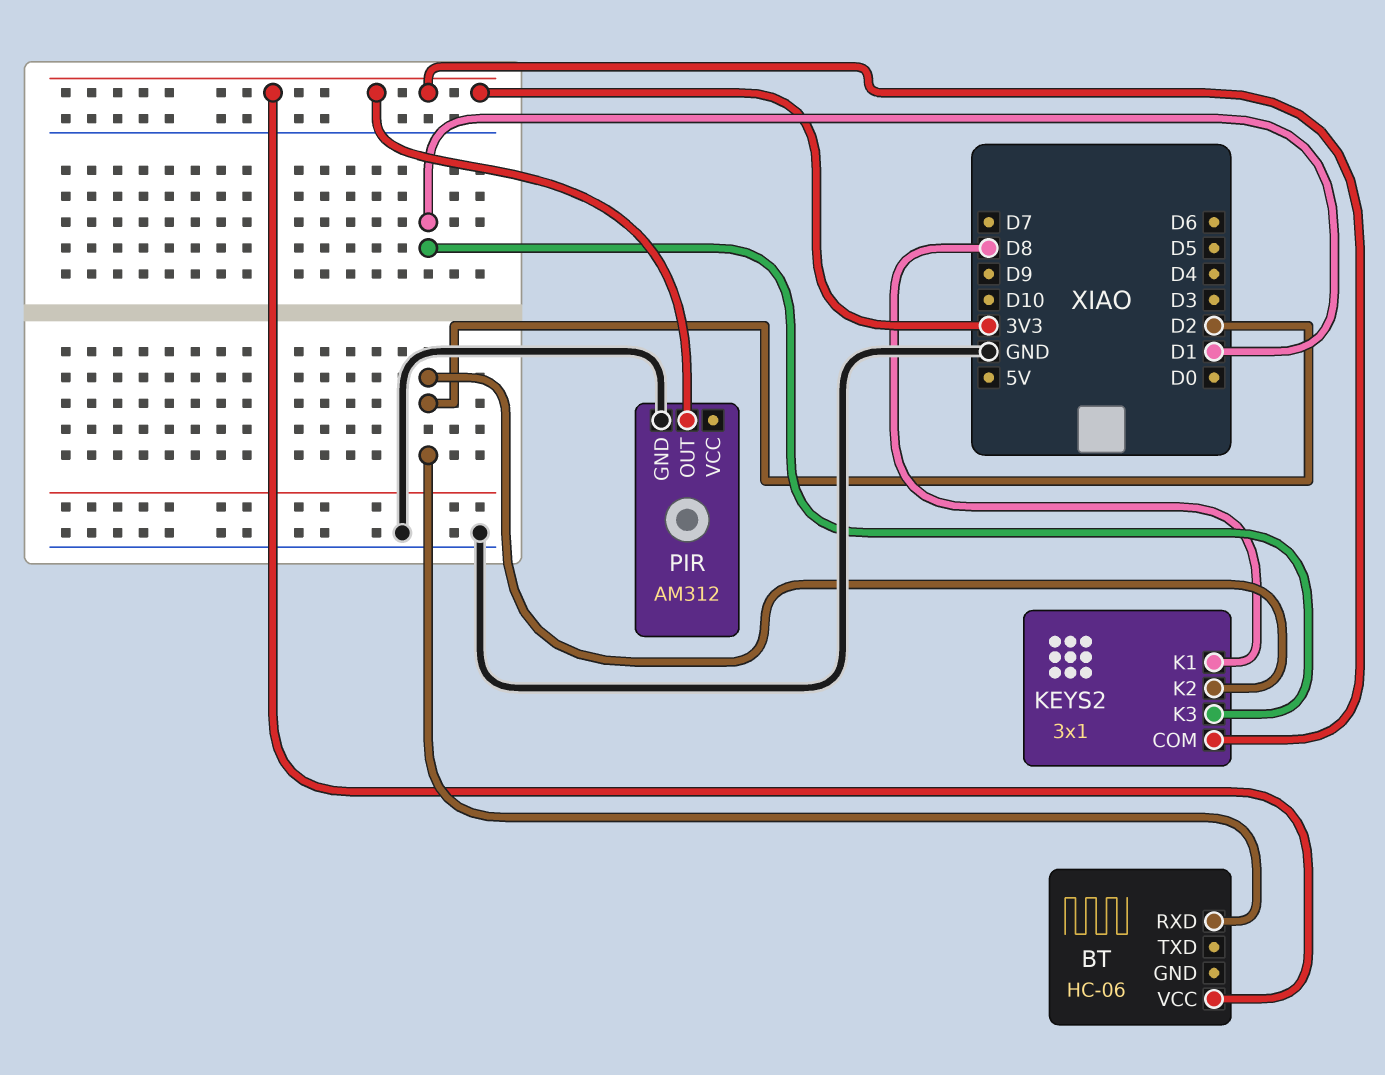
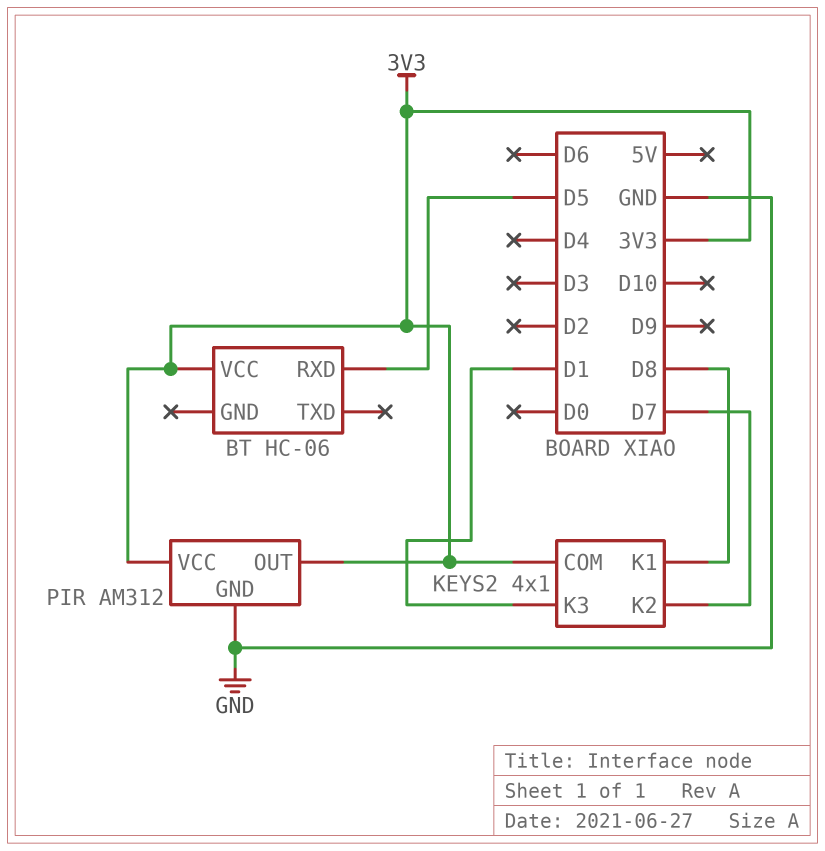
BT pin RXD: D2 -> D5
KEYS2: 3x1 -> 4x1
KEYS2 pin K2: D2 -> D7
PIR pin VCC: none -> 3V3

